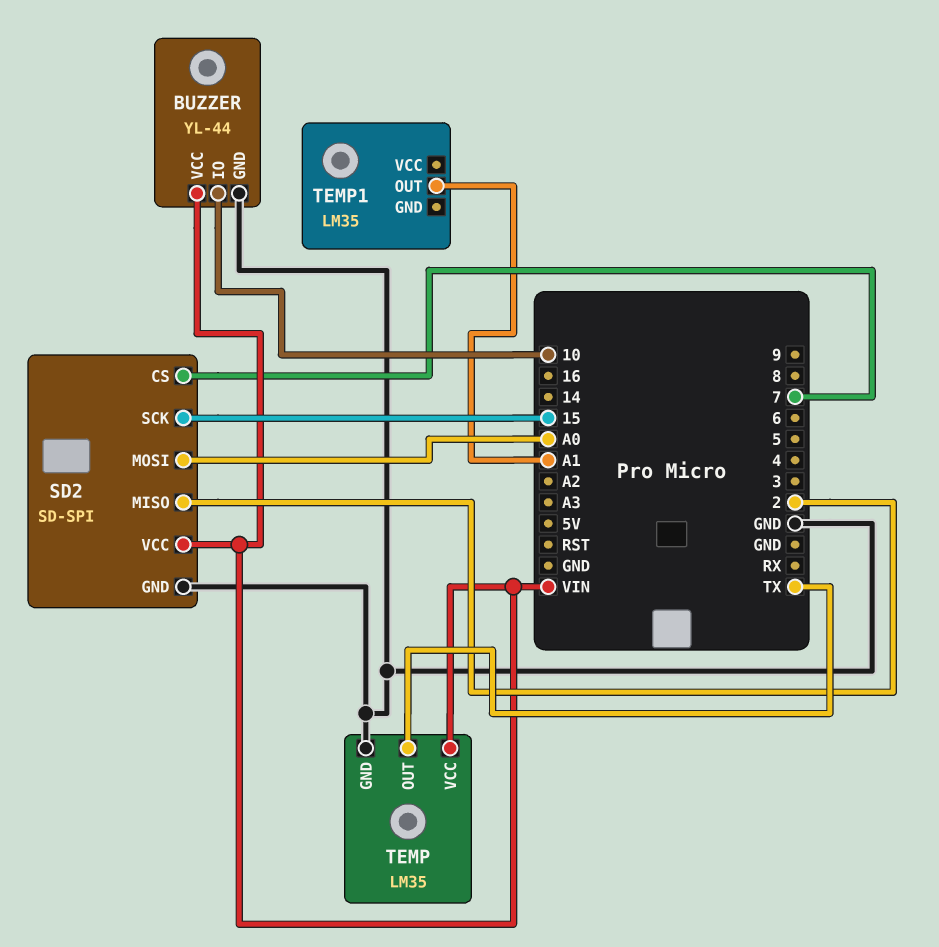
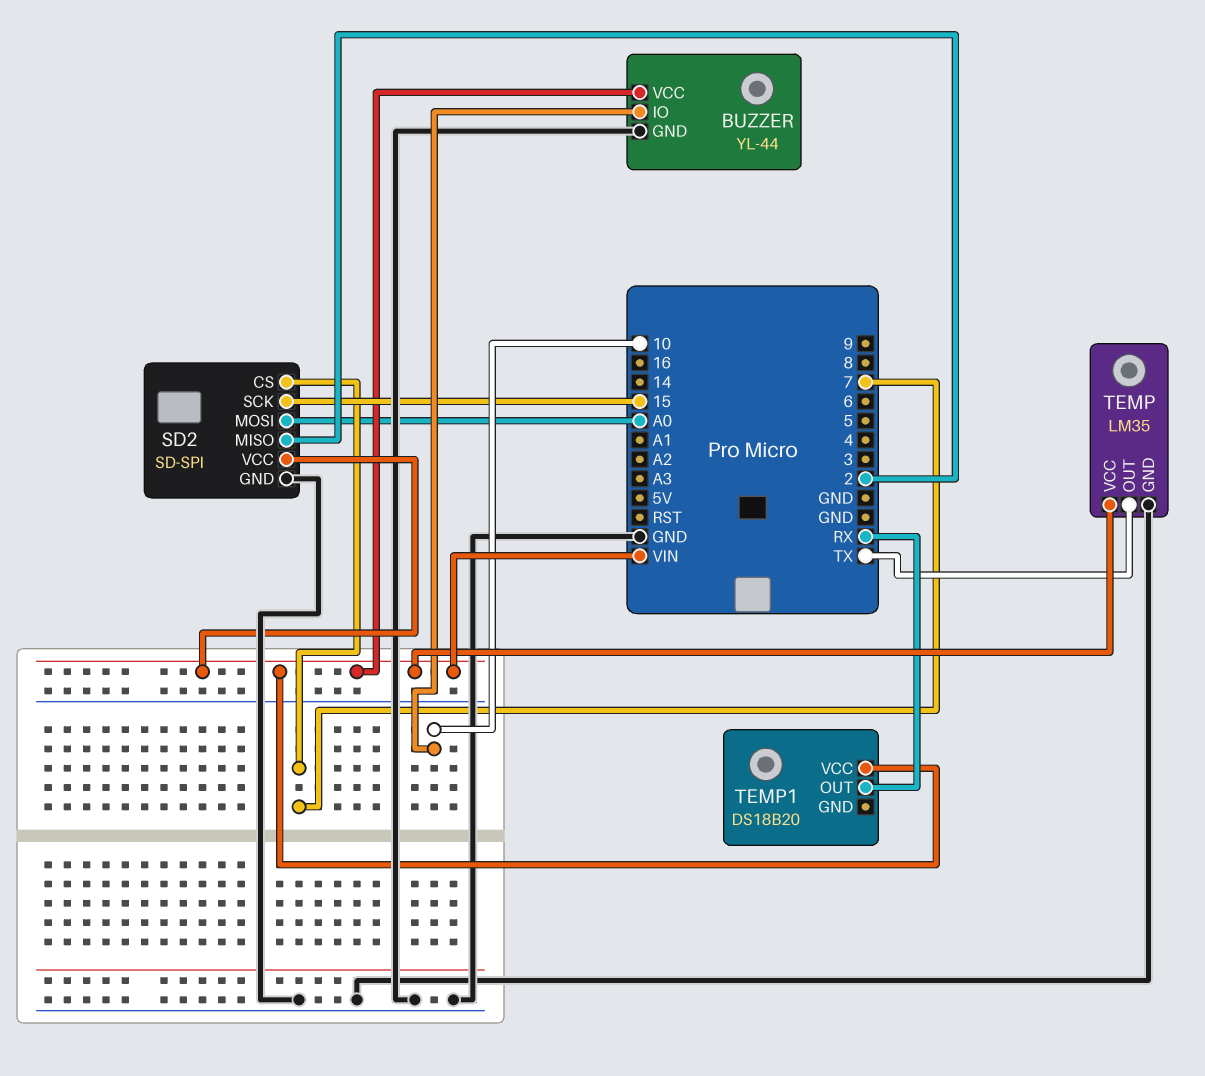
TEMP1: LM35 -> DS18B20
TEMP1 pin OUT: A1 -> RX
TEMP1 pin VCC: none -> VIN

